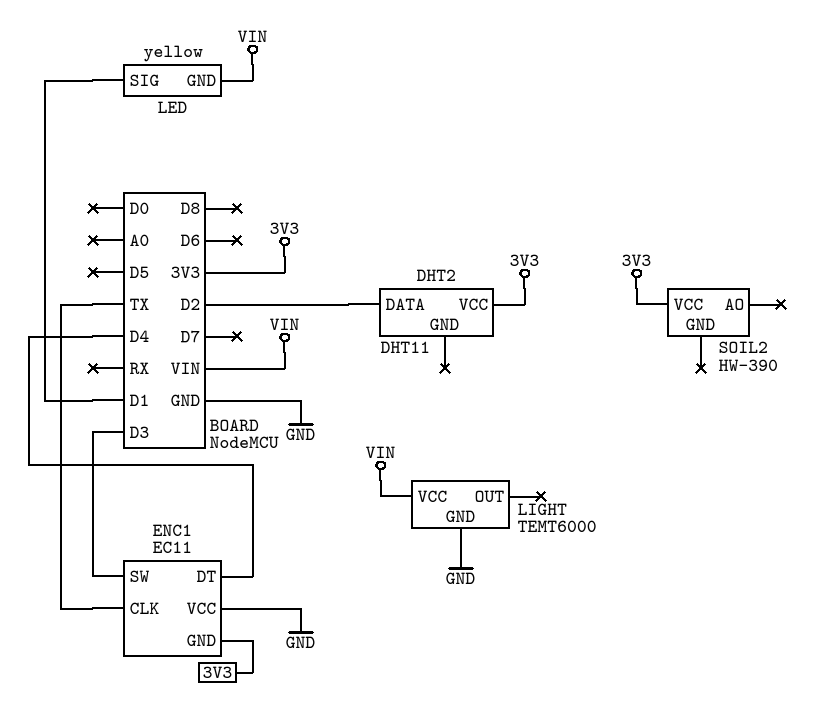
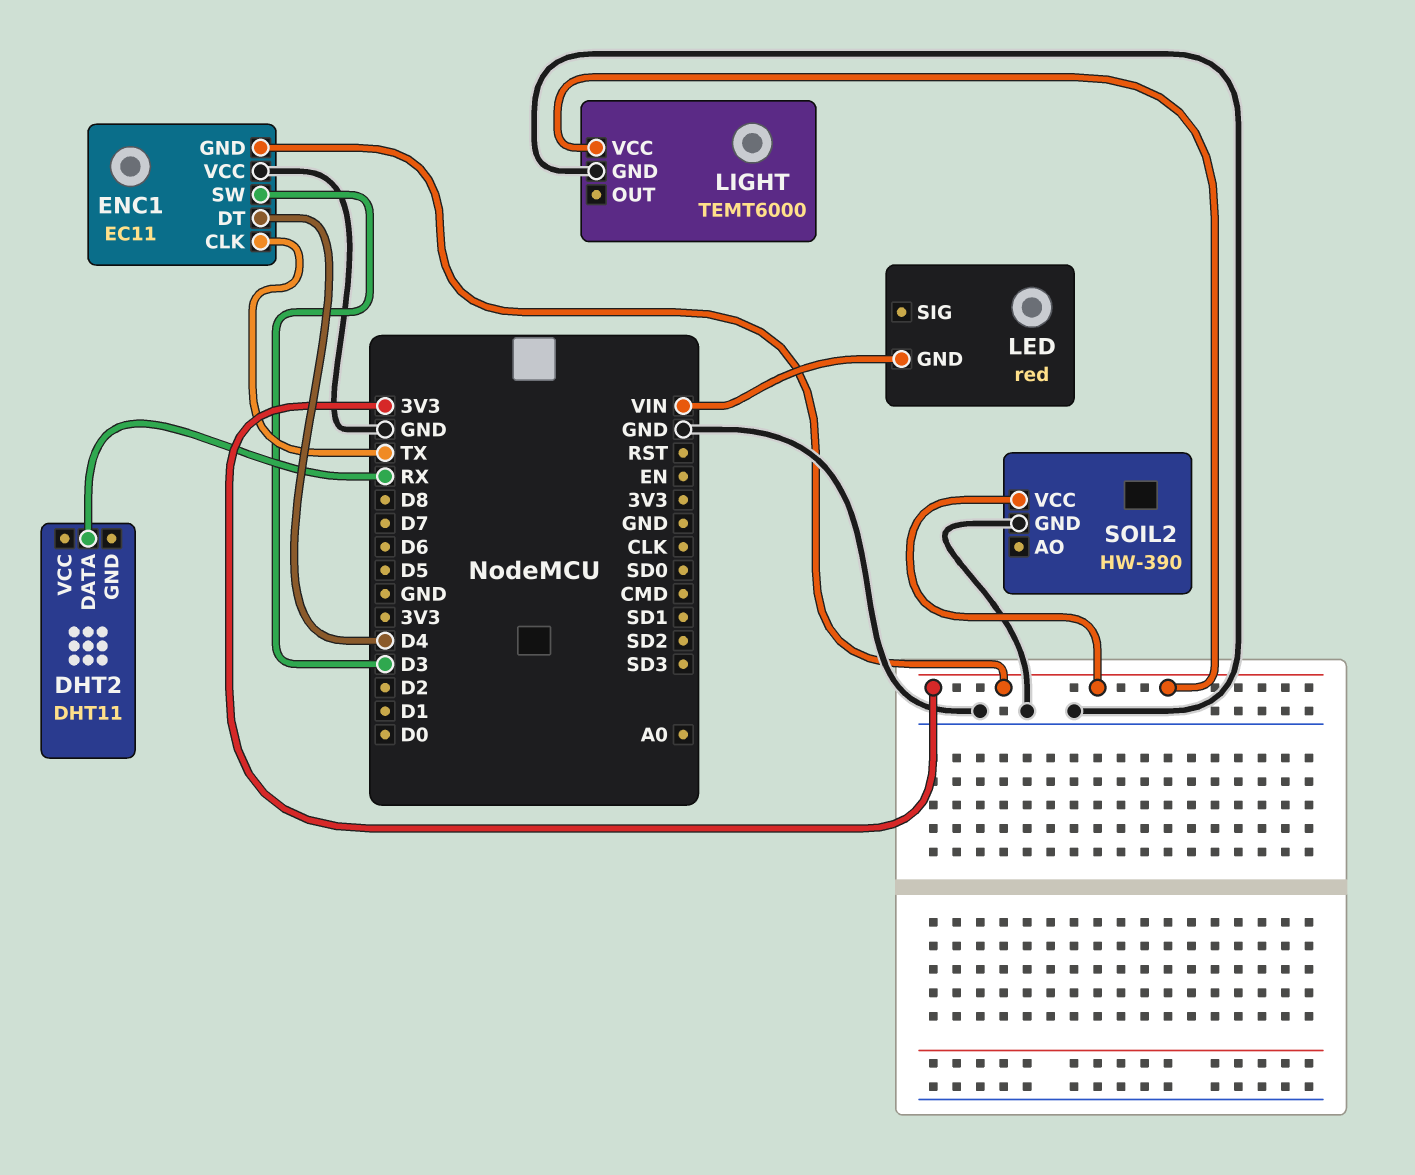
DHT2 pin DATA: D2 -> RX
DHT2 pin VCC: 3V3 -> none
LED: yellow -> red
LED pin SIG: D1 -> none
LIGHT pin VCC: VIN -> 3V3
SOIL2 pin GND: none -> GND

